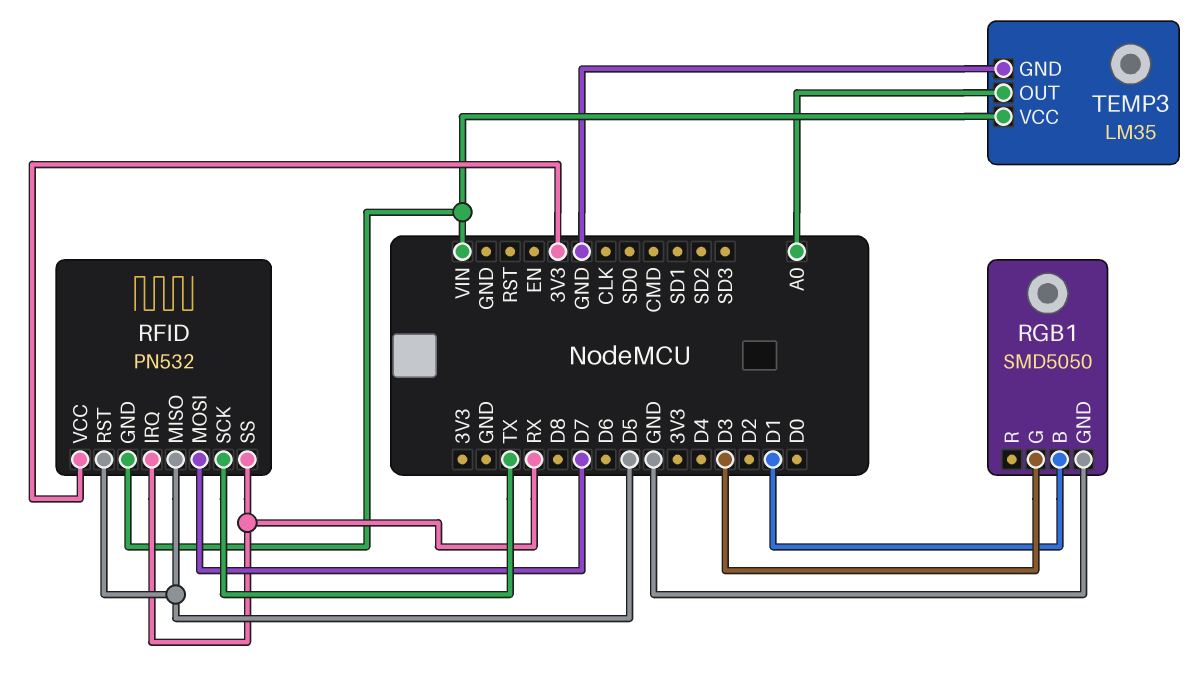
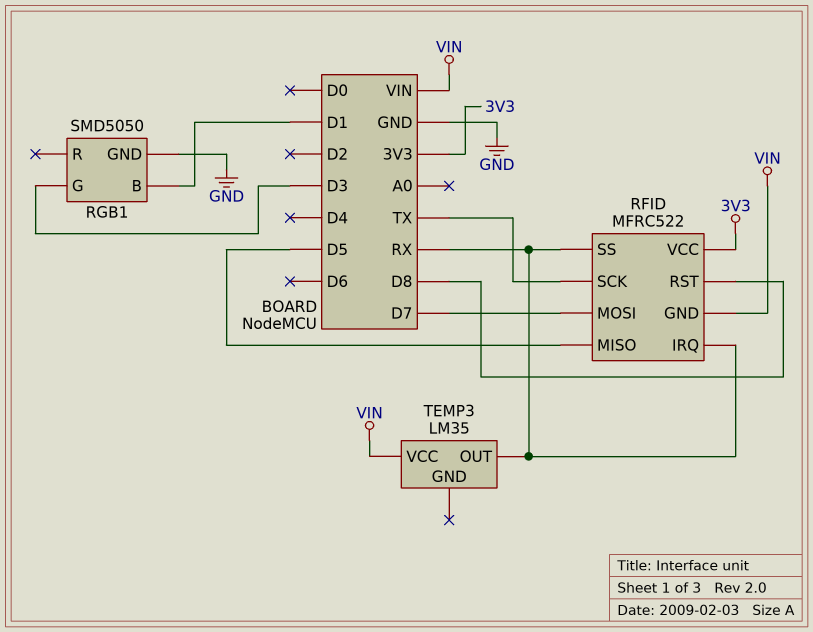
RFID: PN532 -> MFRC522
RFID pin RST: D5 -> D8
TEMP3 pin GND: GND -> none
TEMP3 pin OUT: A0 -> RX

